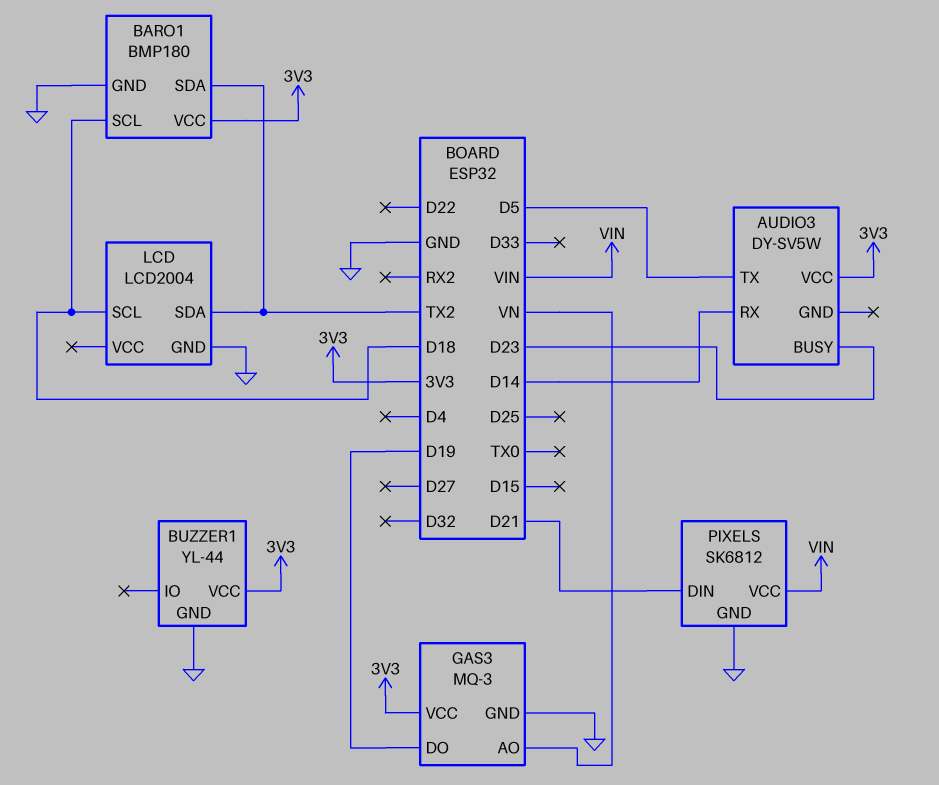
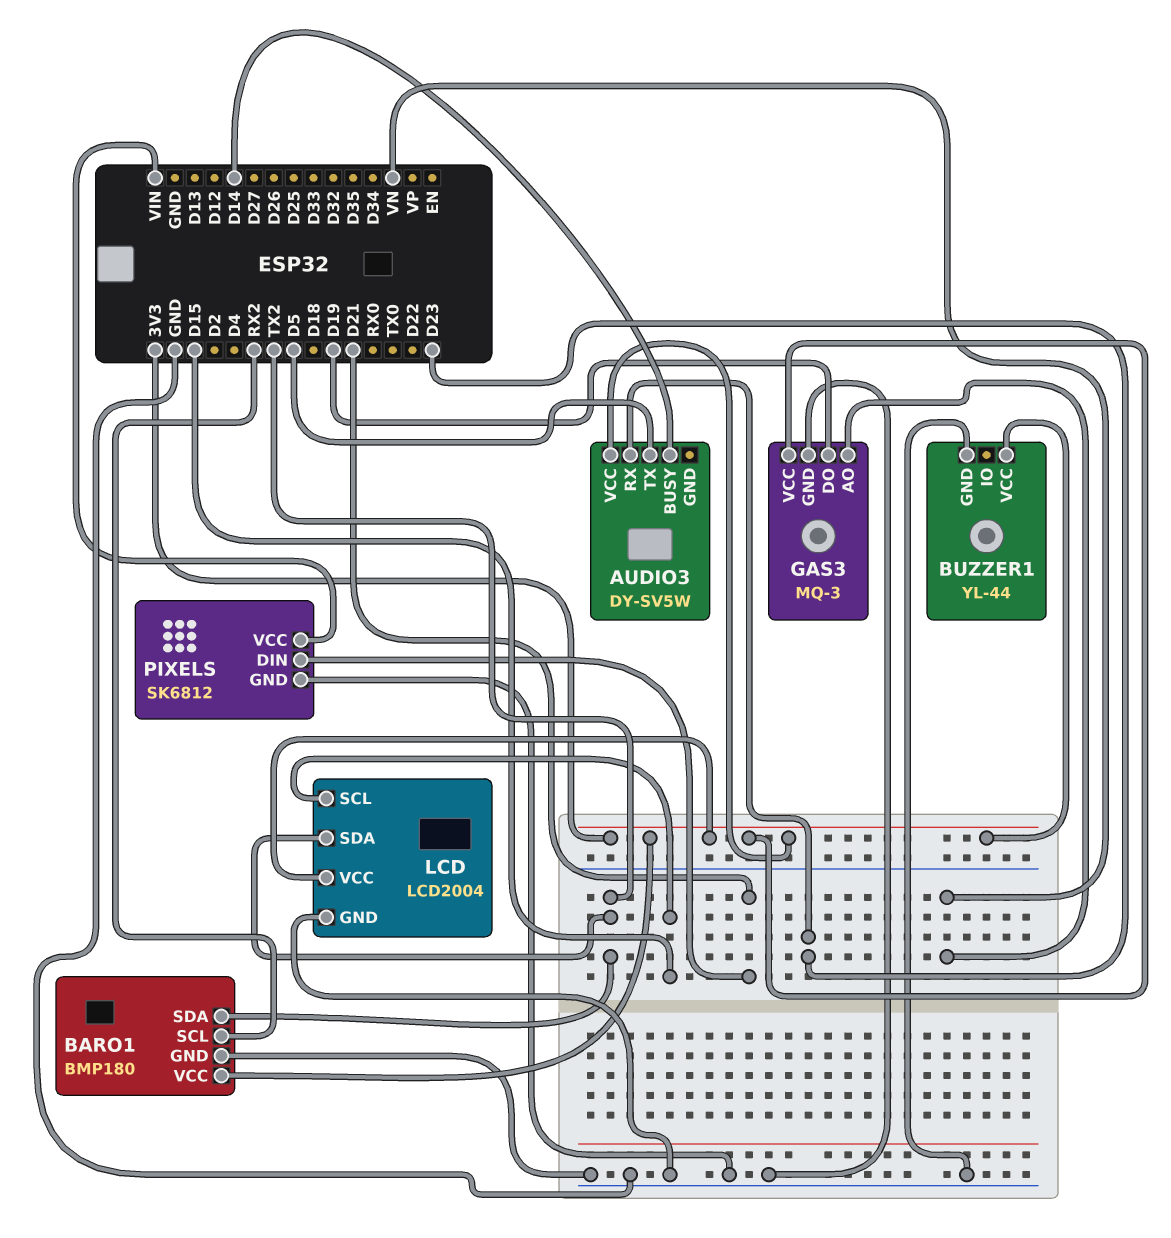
AUDIO3 pin BUSY: D23 -> D14
AUDIO3 pin RX: D14 -> D23
BARO1 pin SCL: D18 -> RX2
LCD pin SCL: D18 -> D15
LCD pin VCC: none -> 3V3

